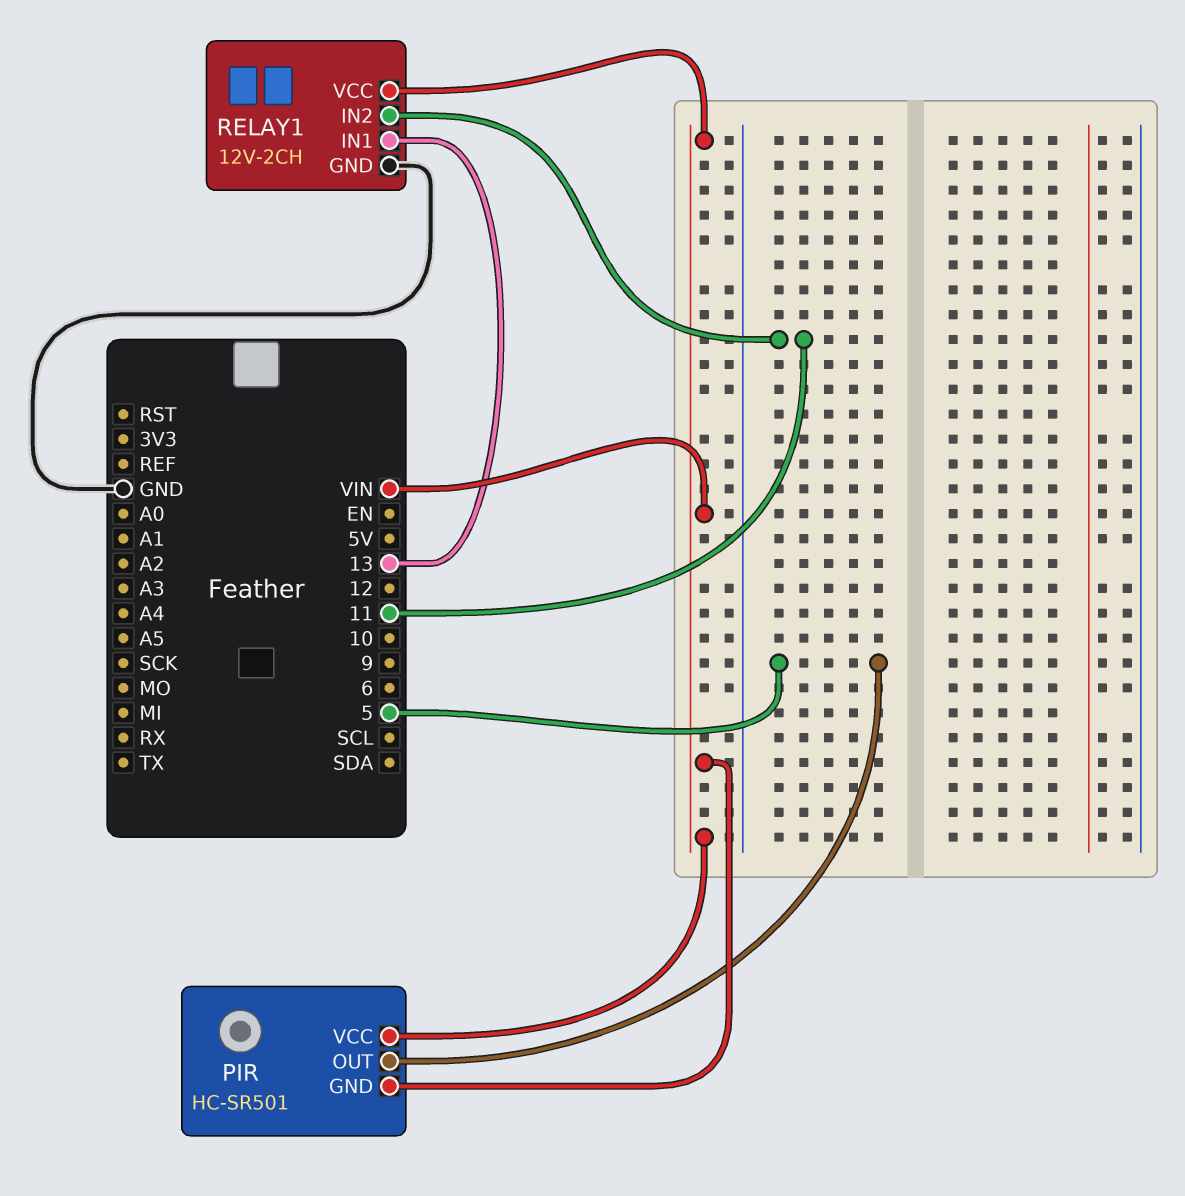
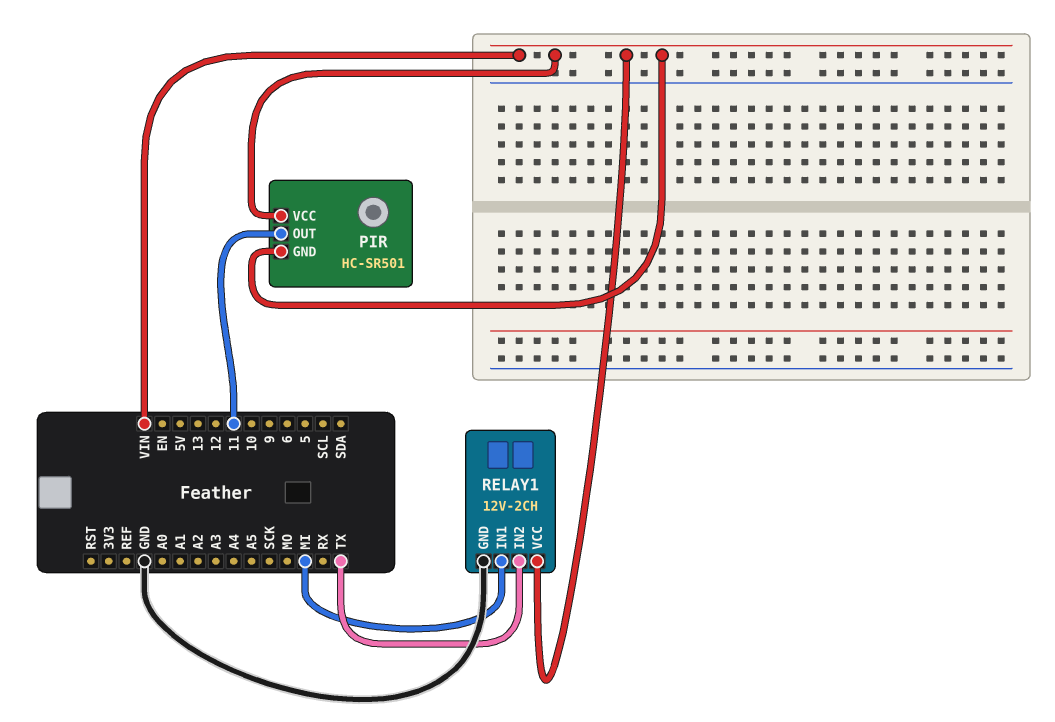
PIR pin OUT: 5 -> 11
RELAY1 pin IN1: 13 -> MI
RELAY1 pin IN2: 11 -> TX

